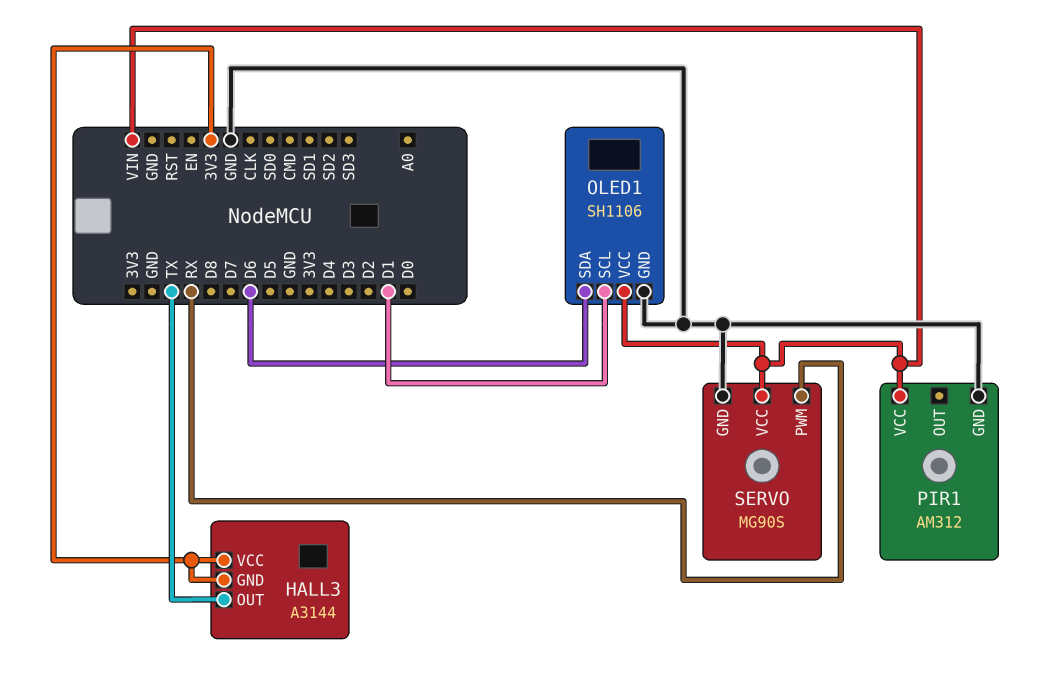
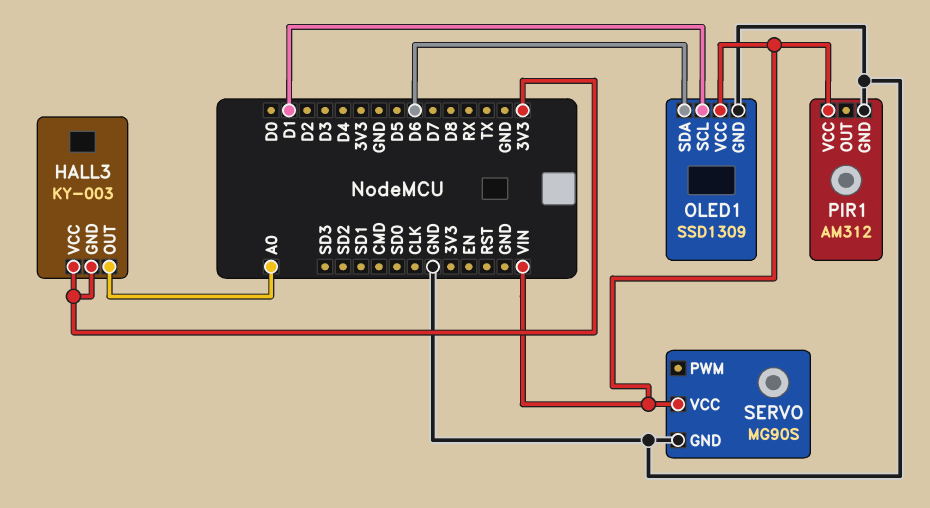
HALL3: A3144 -> KY-003
HALL3 pin OUT: TX -> A0
OLED1: SH1106 -> SSD1309
SERVO pin PWM: RX -> none

